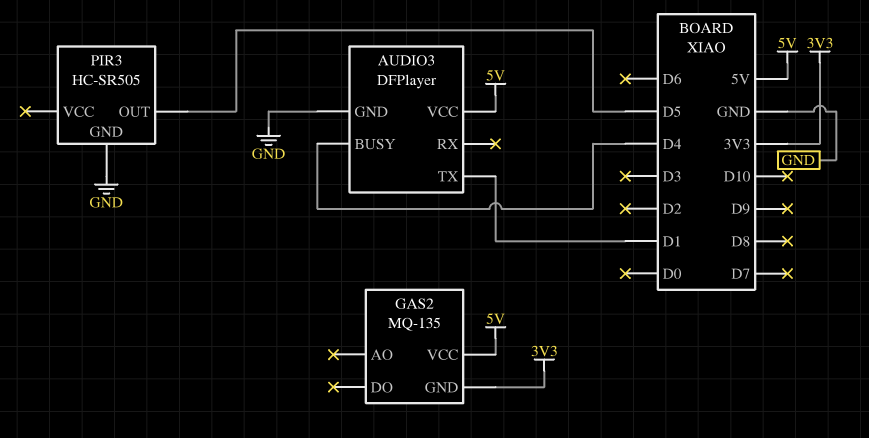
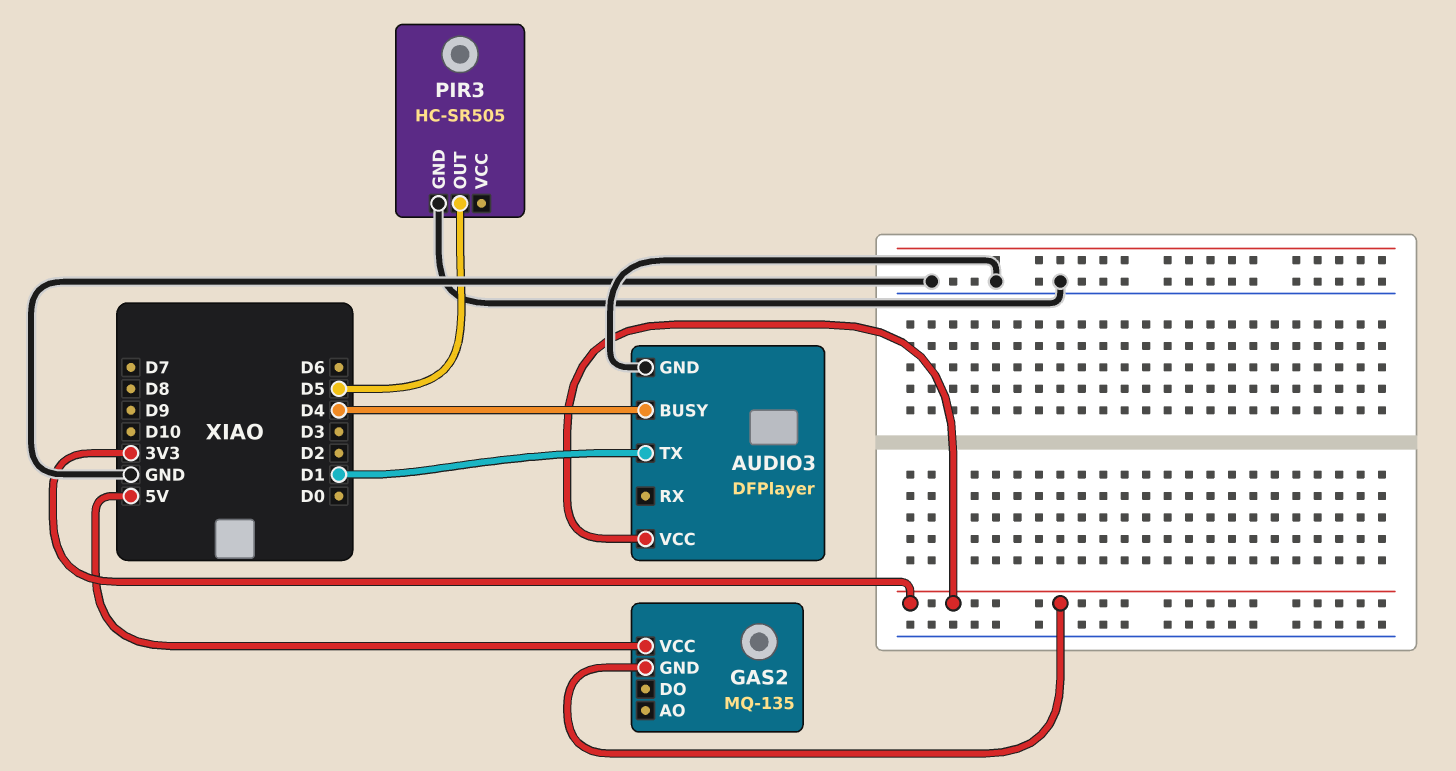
AUDIO3 pin VCC: 5V -> 3V3

